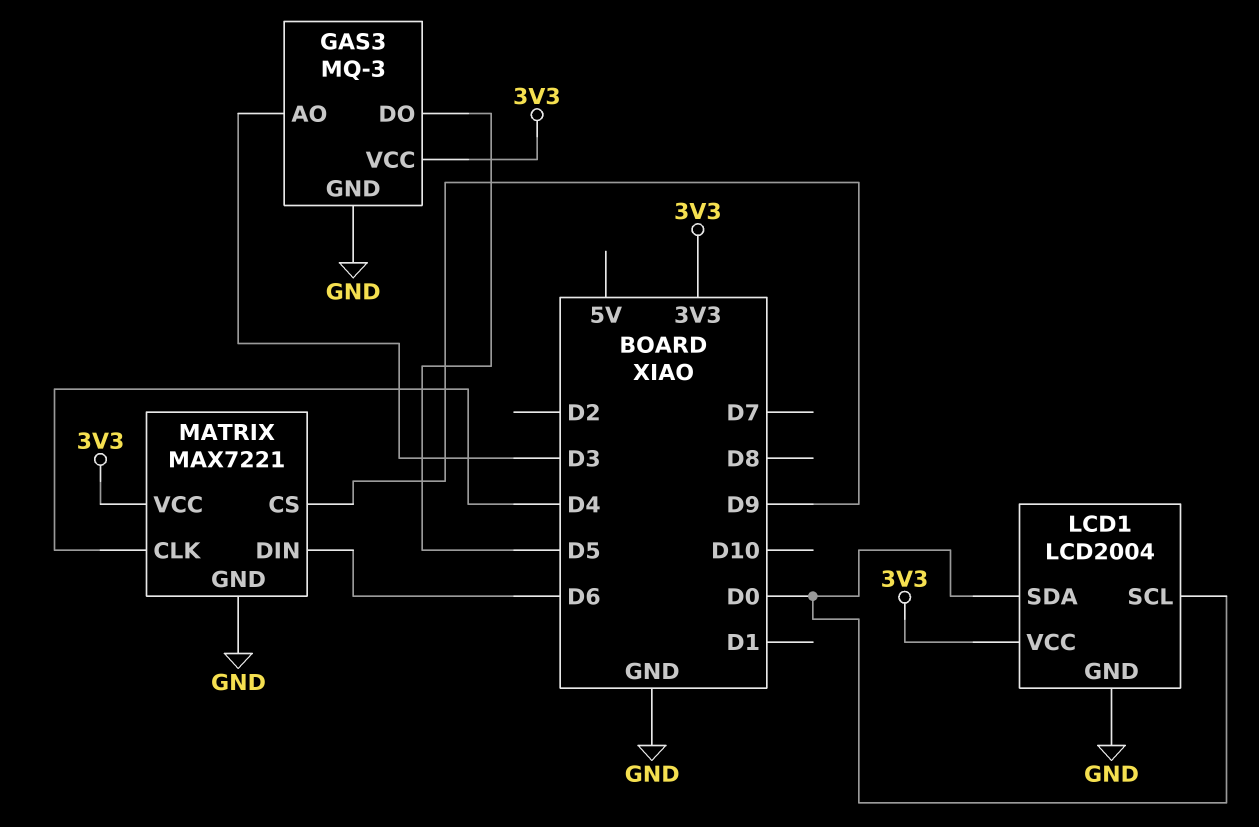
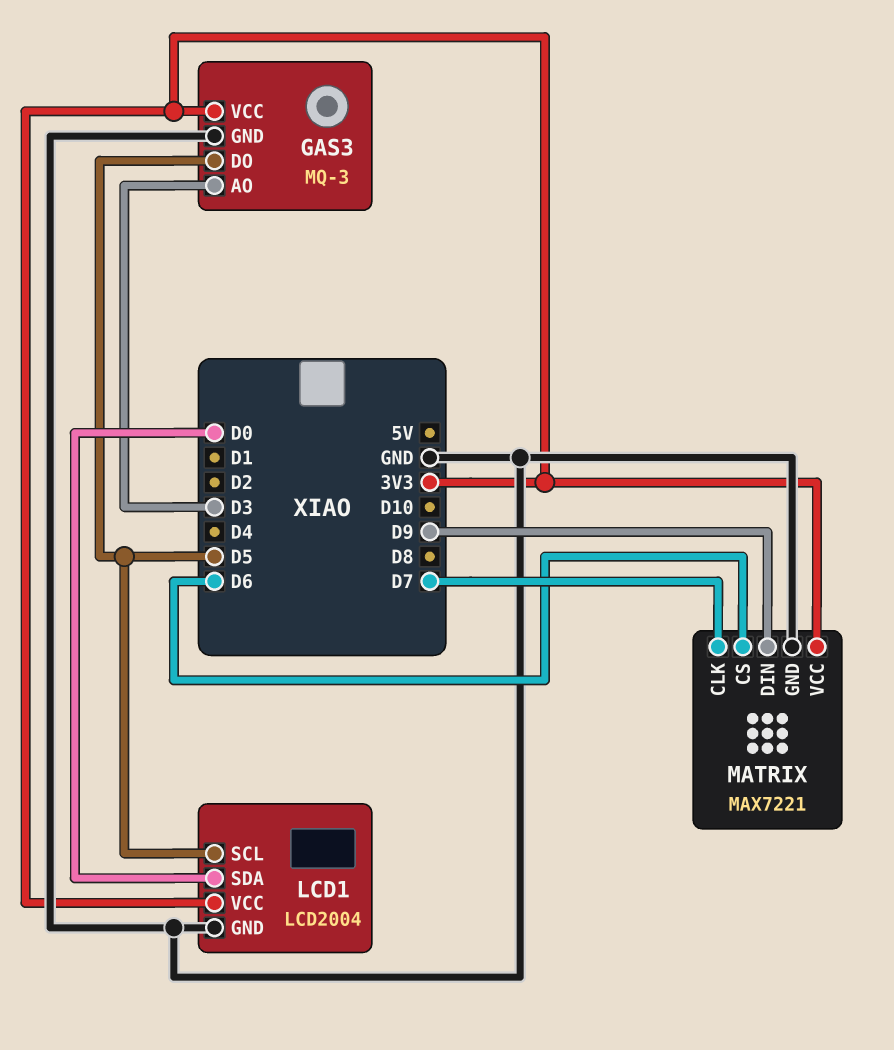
LCD1 pin SCL: D0 -> D5
MATRIX pin CLK: D4 -> D7
MATRIX pin CS: D9 -> D6
MATRIX pin DIN: D6 -> D9

